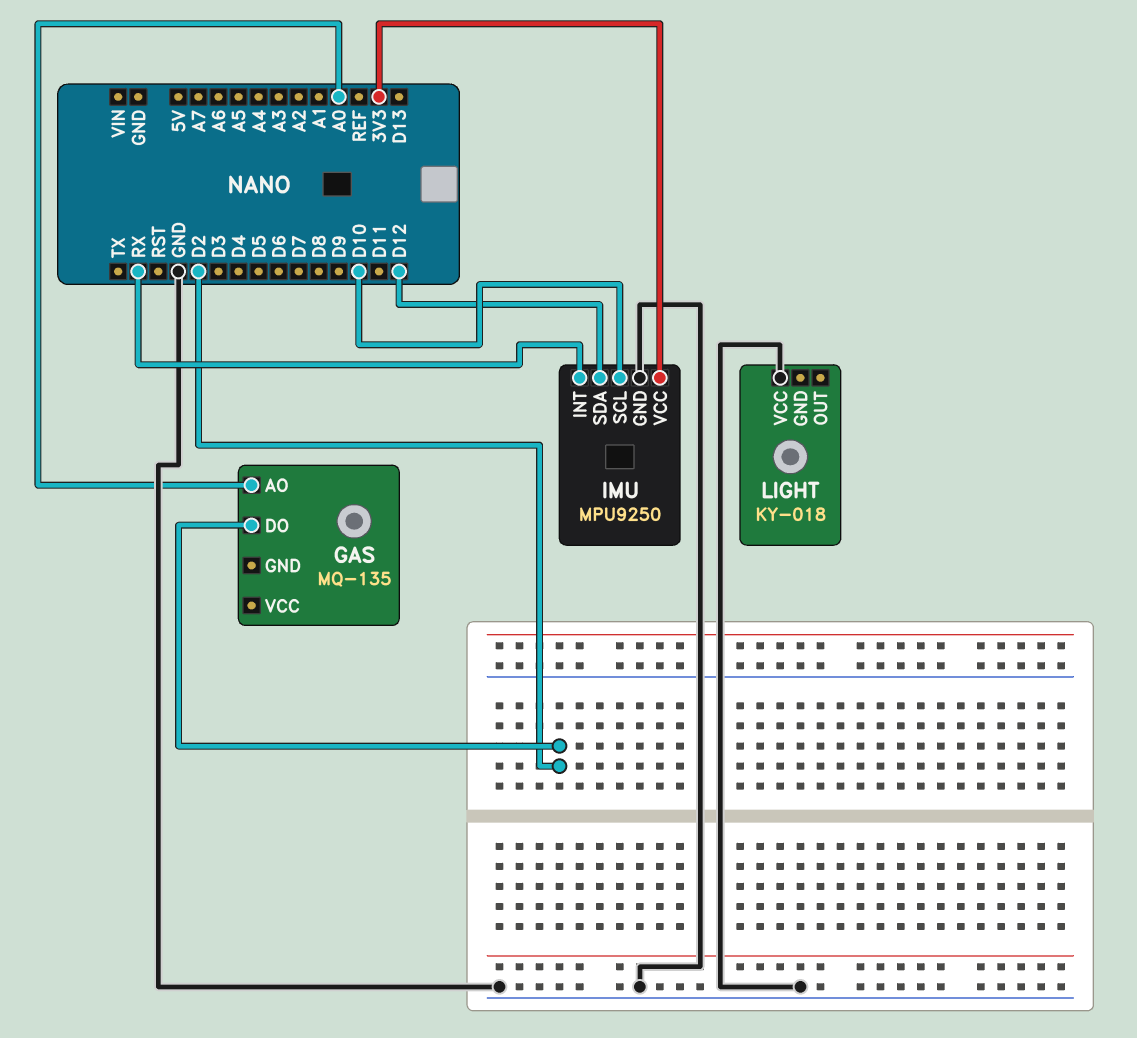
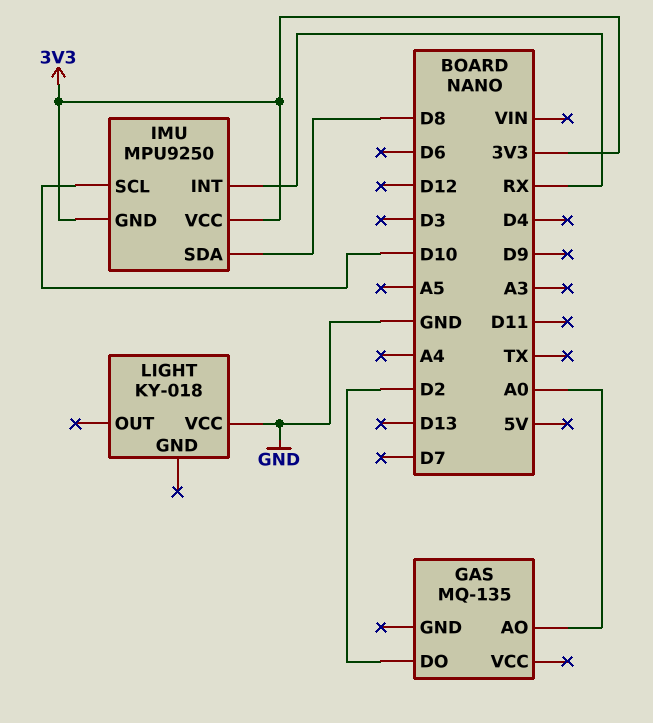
IMU pin GND: GND -> 3V3
IMU pin SDA: D12 -> D8

